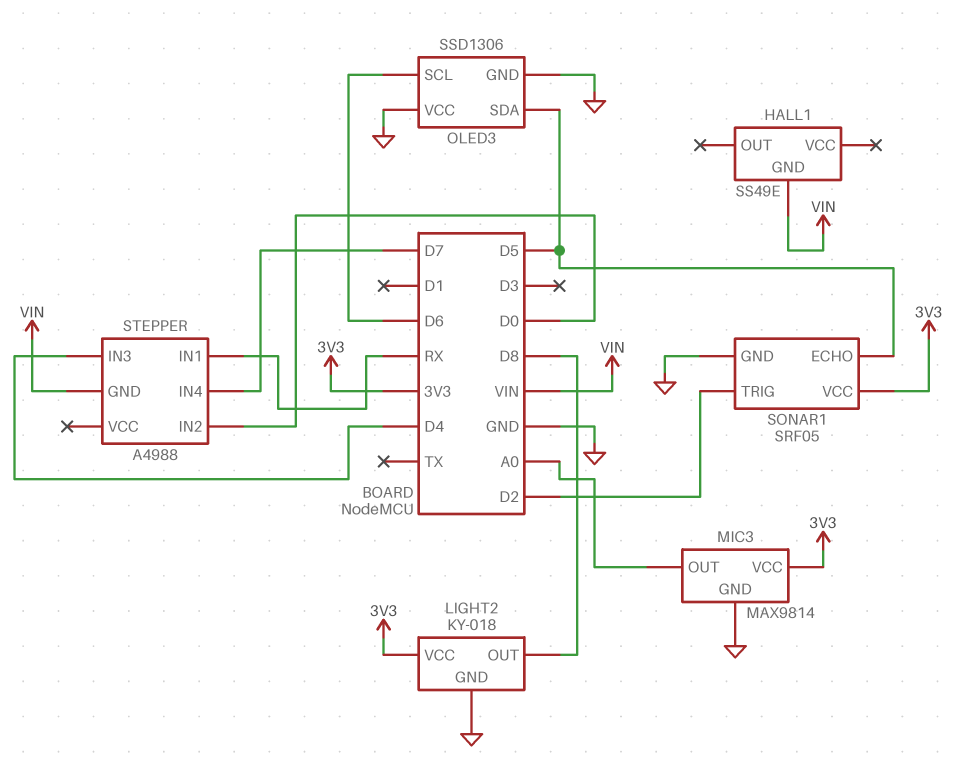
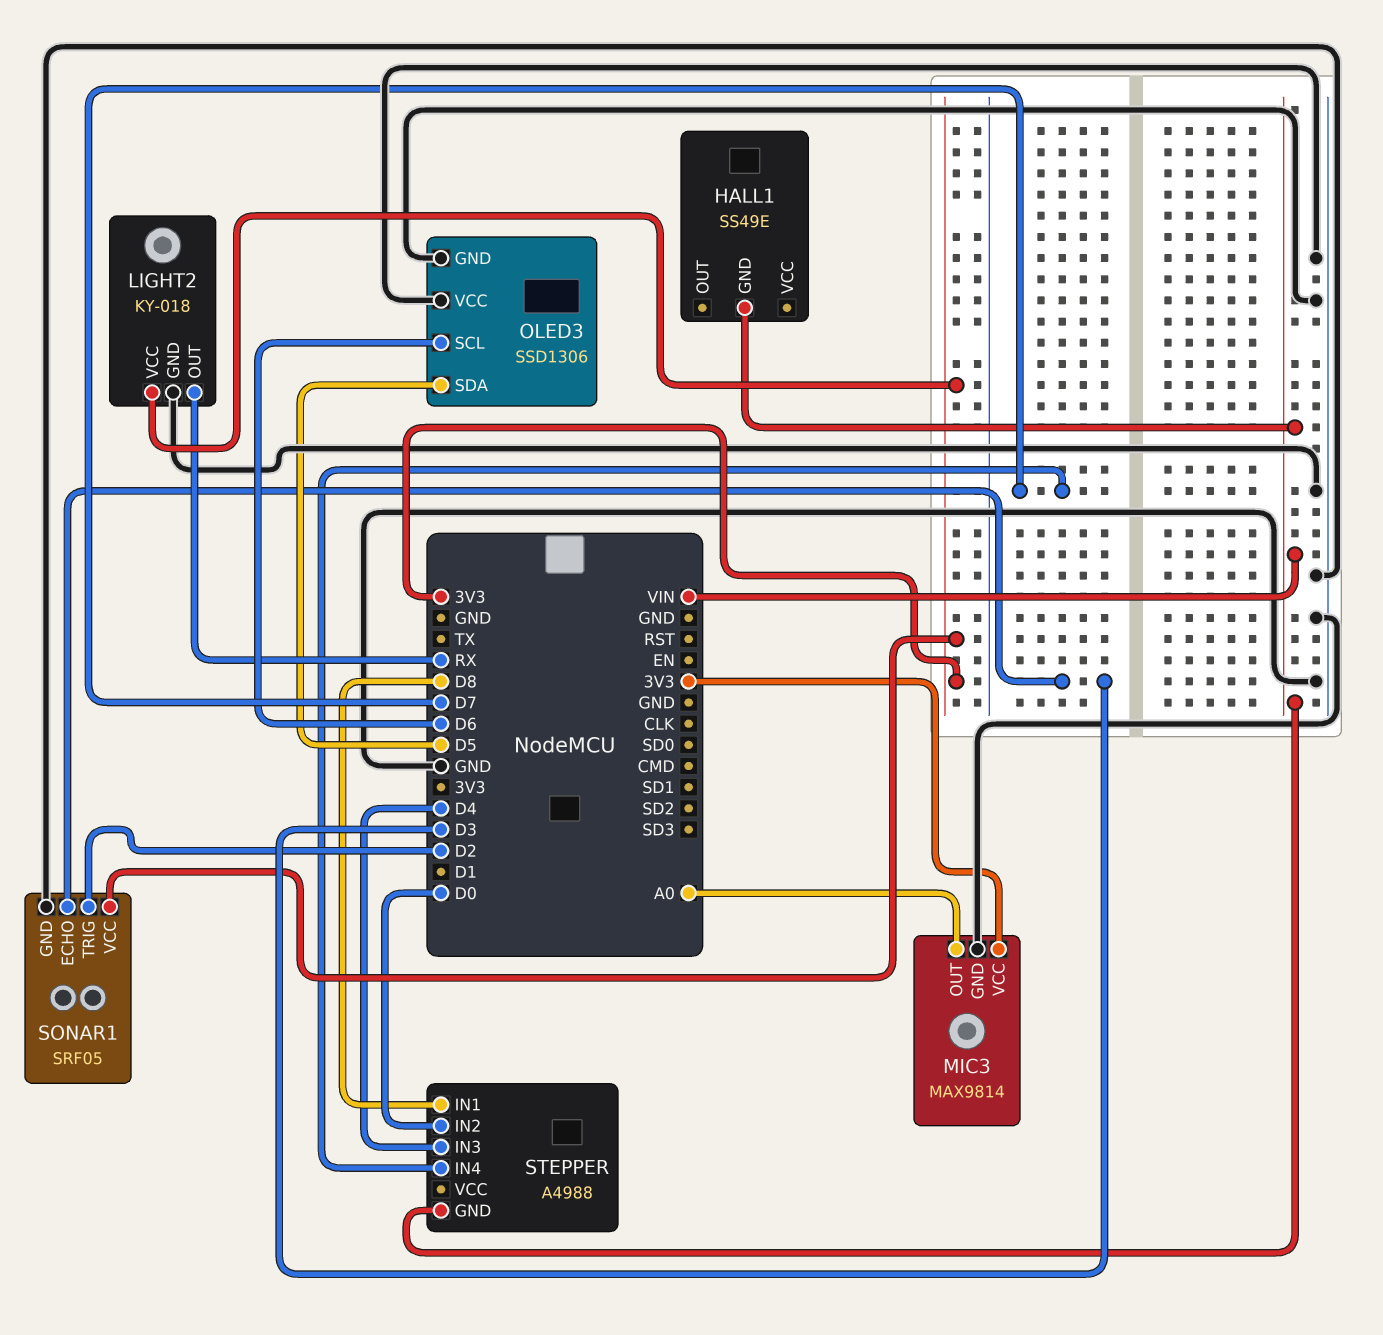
LIGHT2 pin OUT: D8 -> RX
SONAR1 pin ECHO: D5 -> D3
STEPPER pin IN1: RX -> D8

